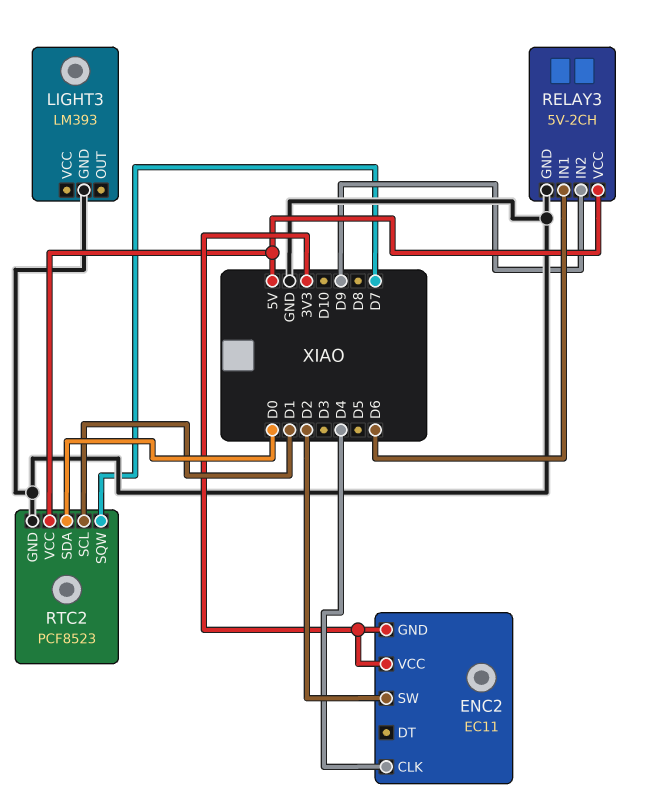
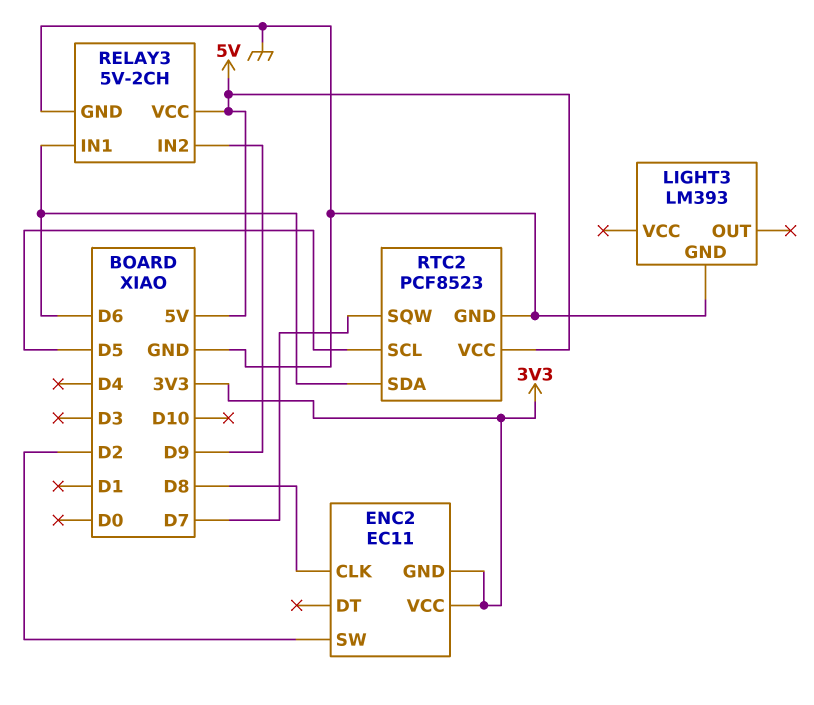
ENC2 pin CLK: D4 -> D8
RTC2 pin SCL: D1 -> D5
RTC2 pin SDA: D0 -> D6

